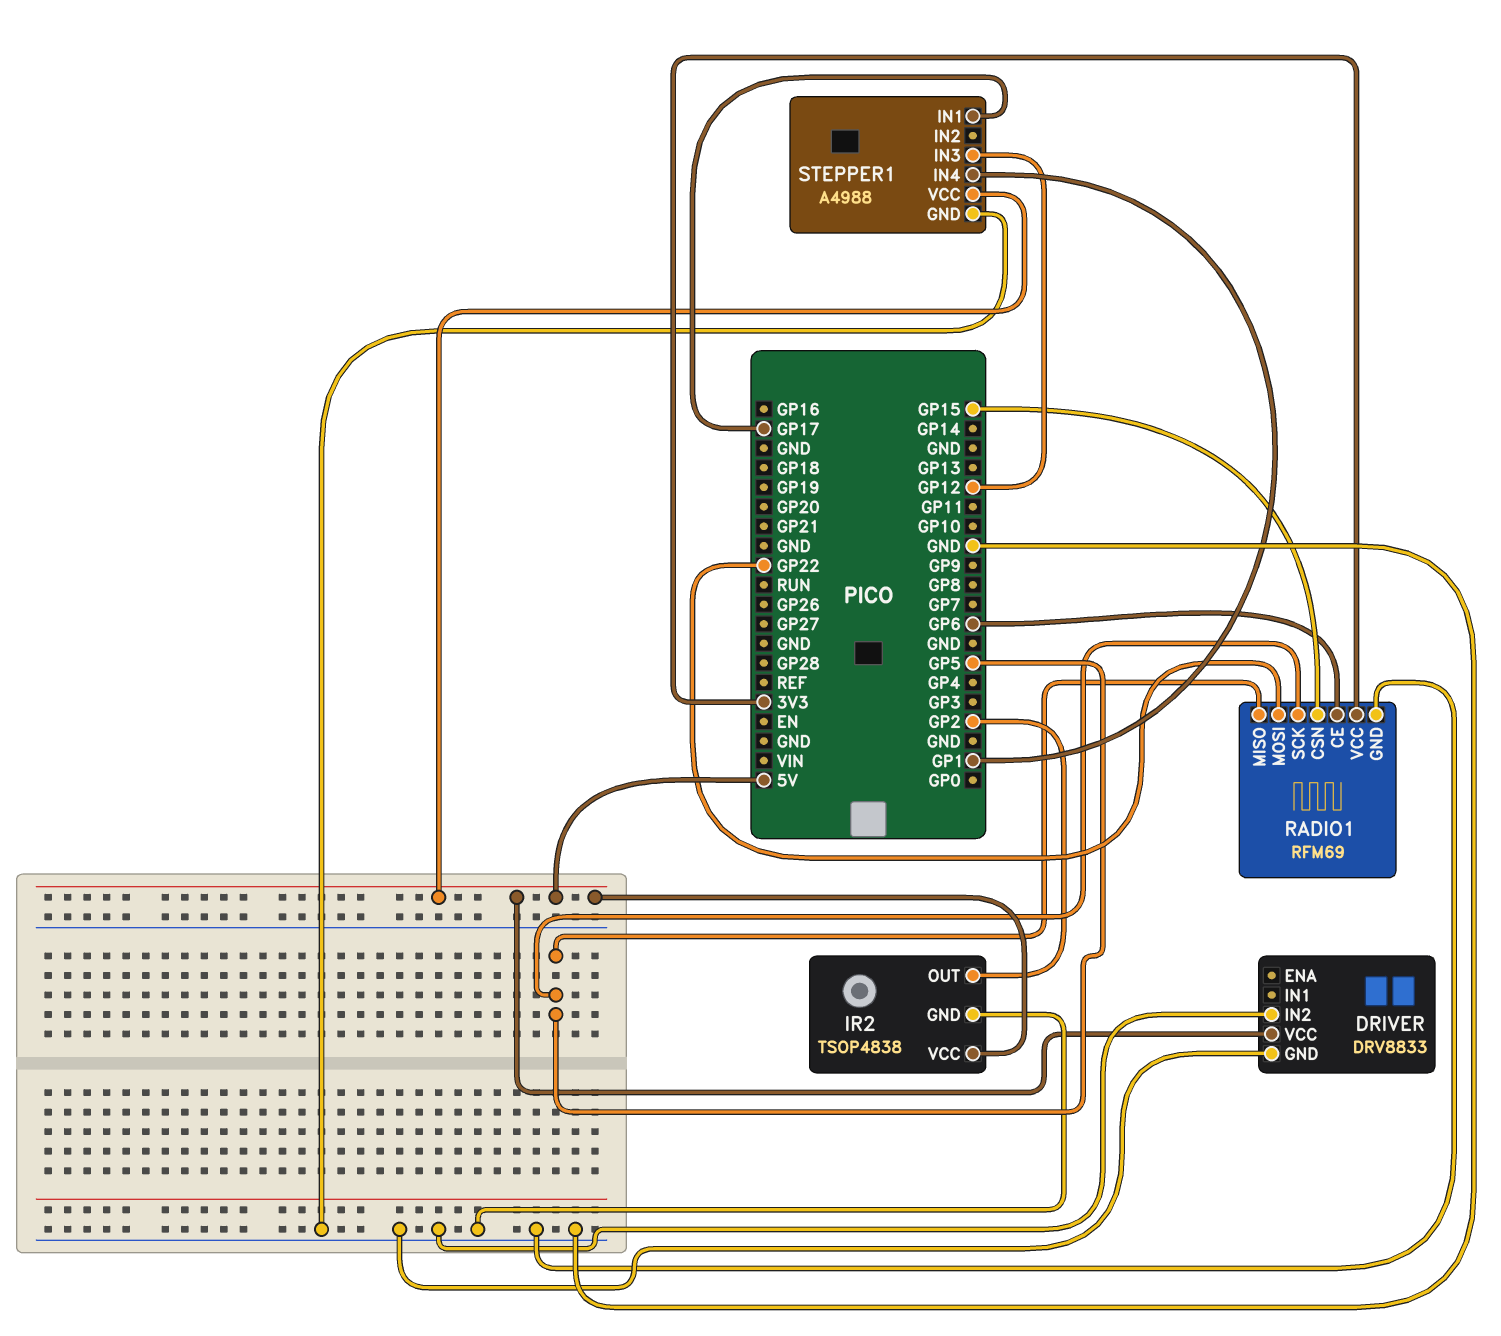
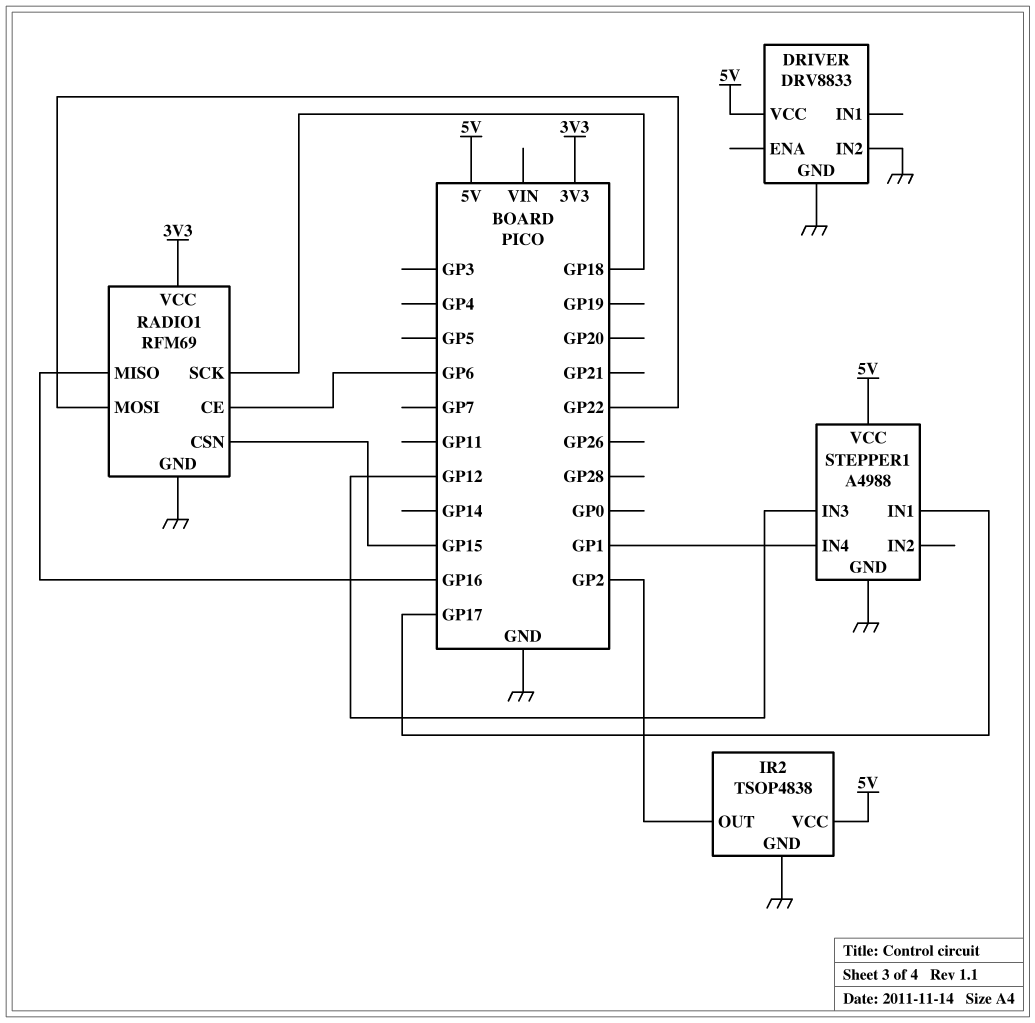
RADIO1 pin MISO: GP5 -> GP16
RADIO1 pin SCK: GP5 -> GP18

